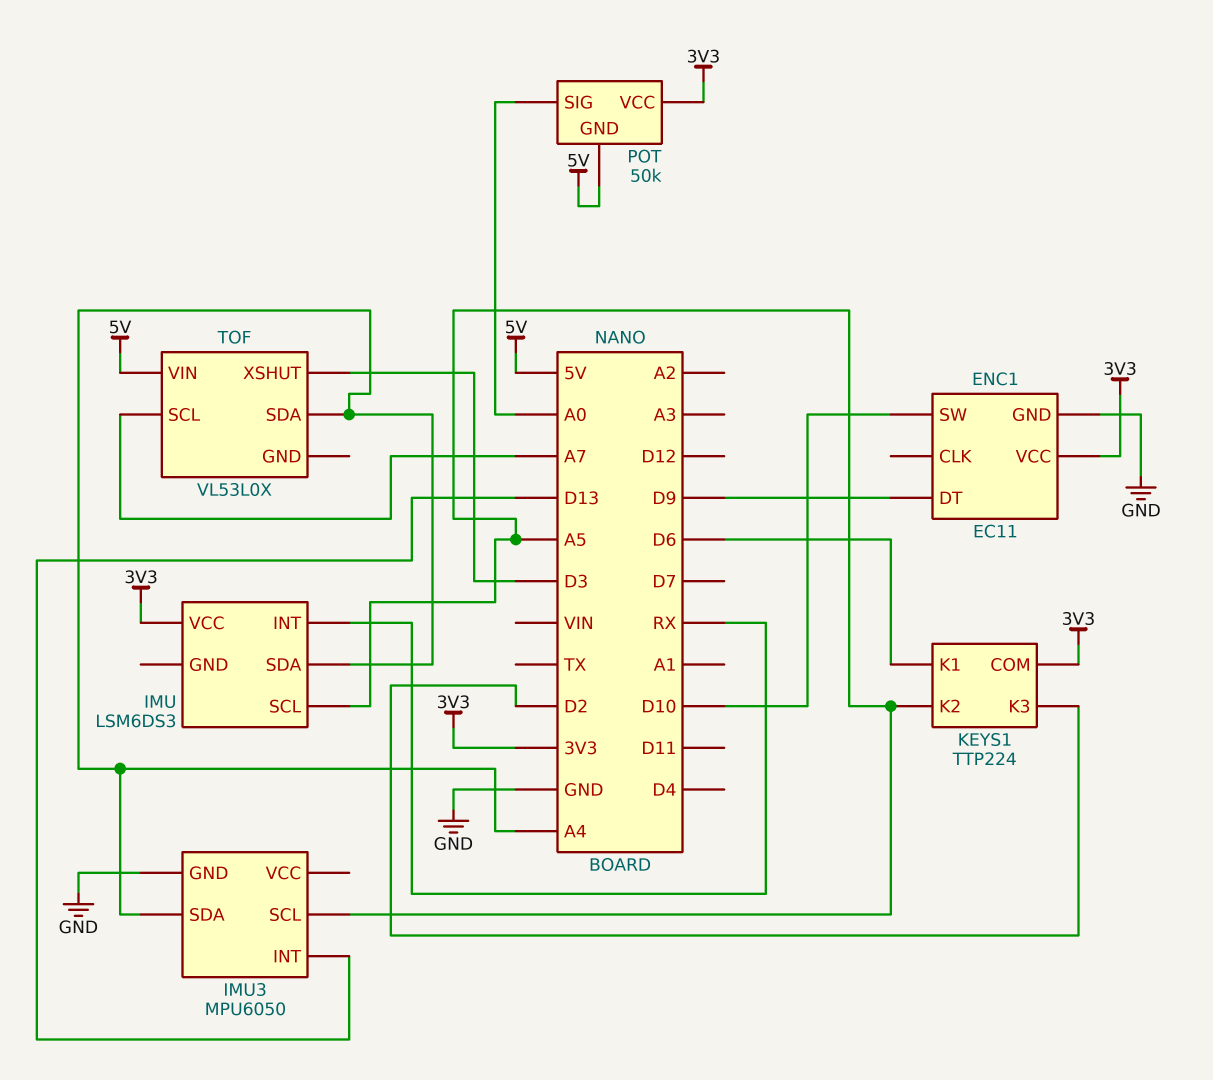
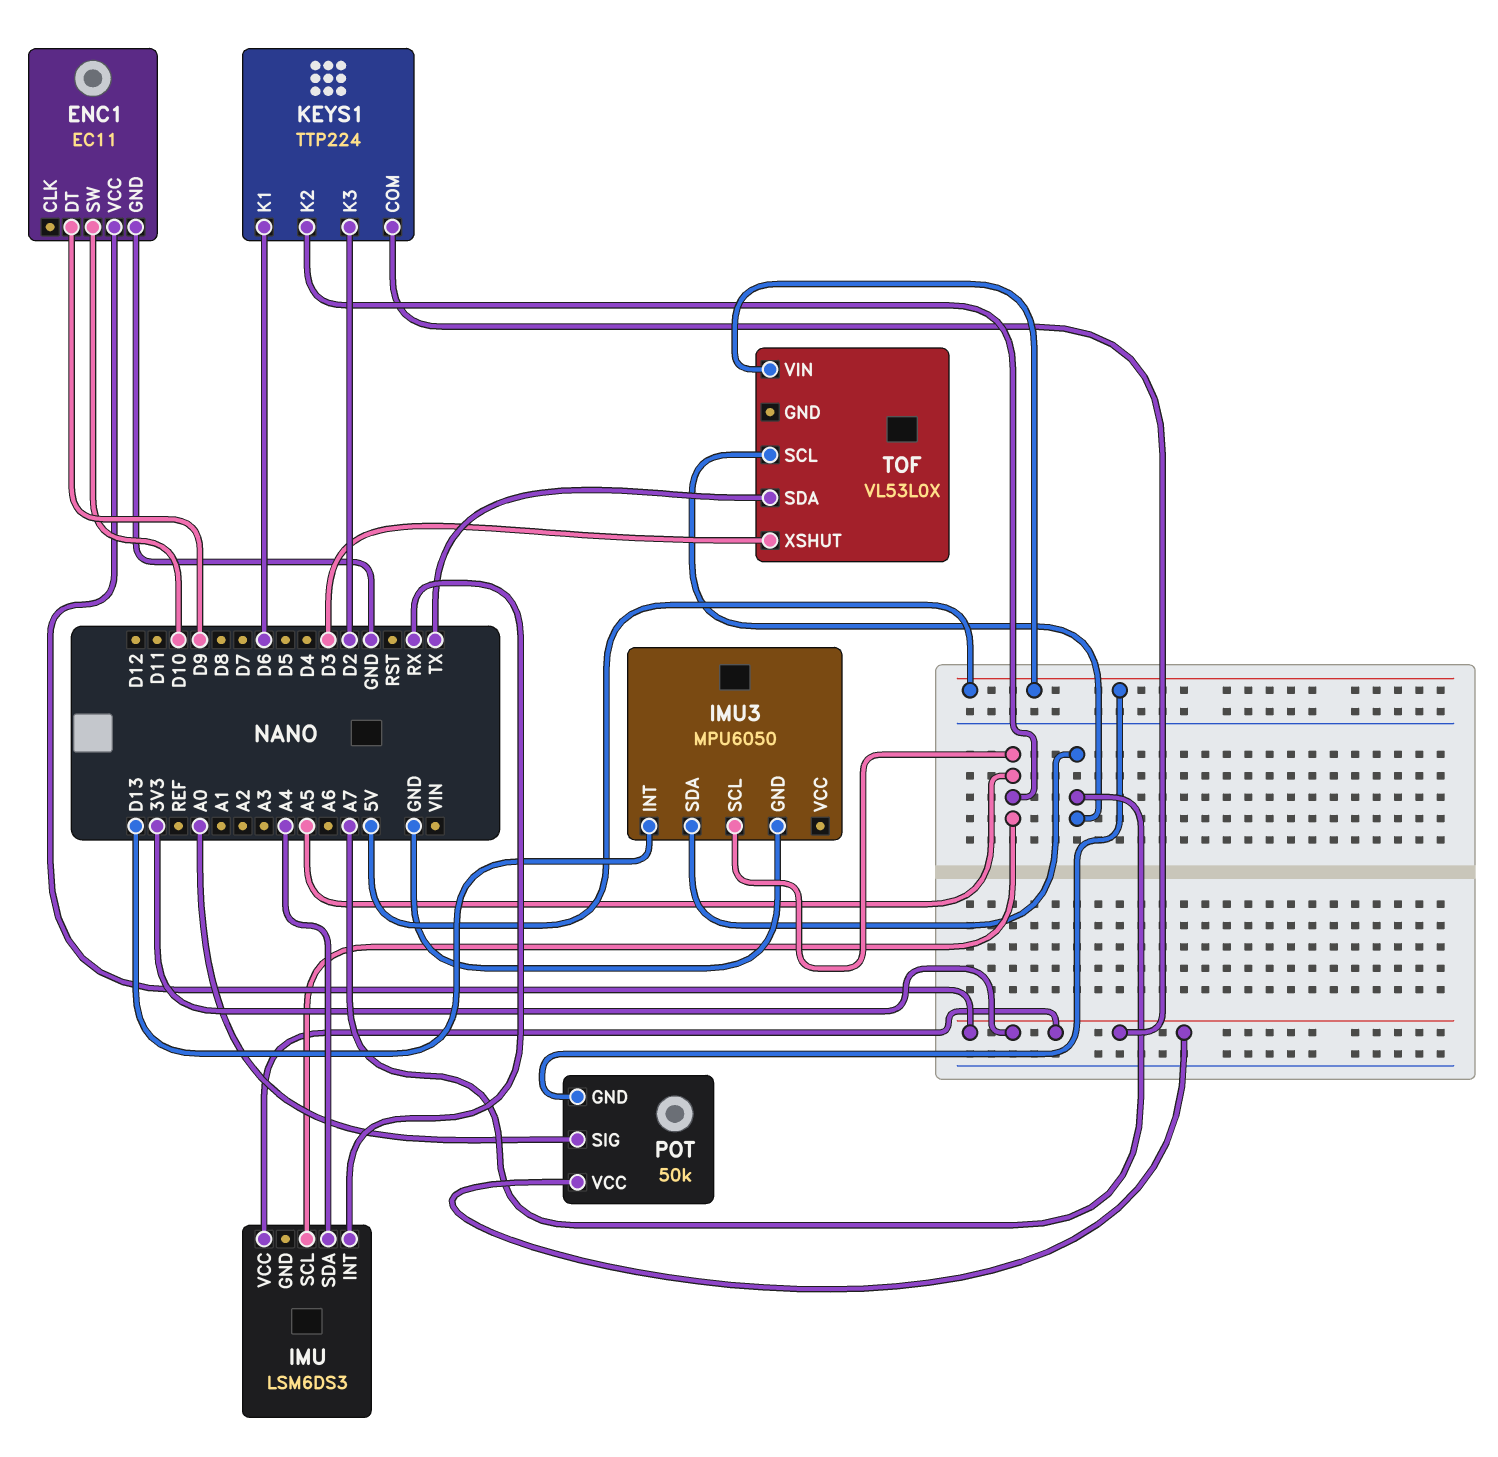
IMU3 pin SDA: A4 -> A7
TOF pin SDA: A4 -> TX

